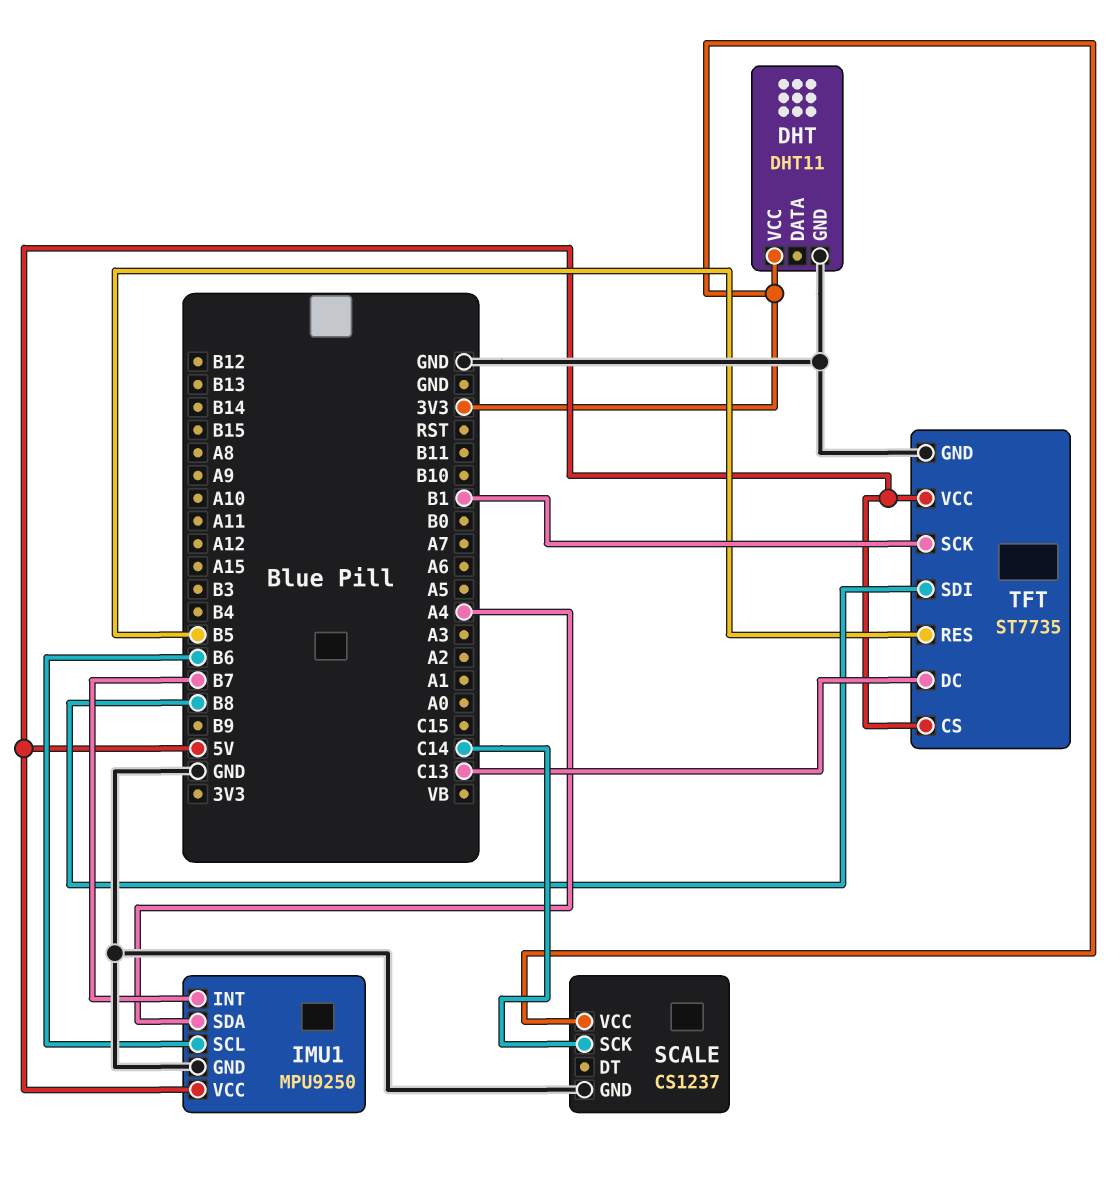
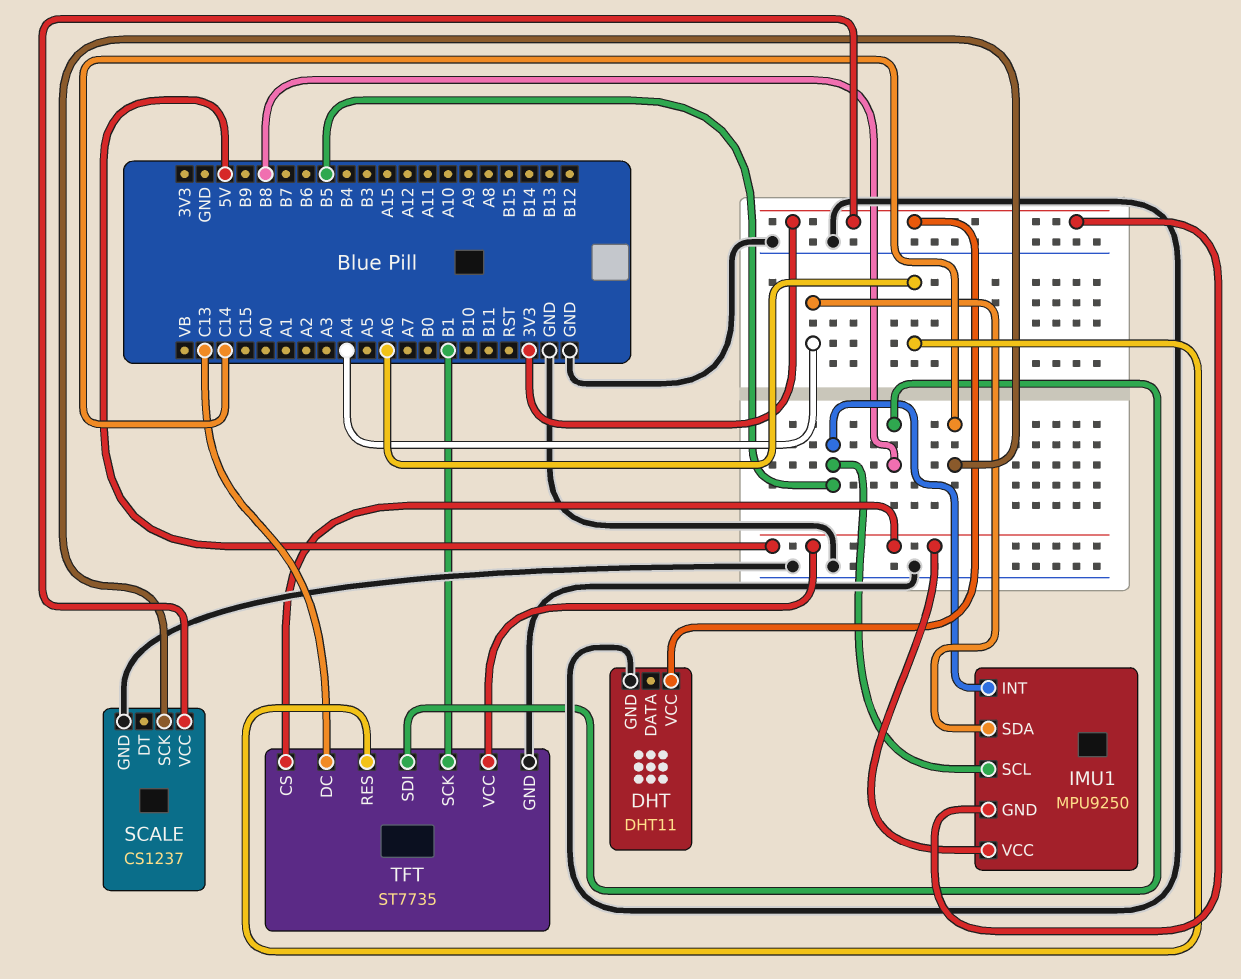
IMU1 pin GND: GND -> 3V3
IMU1 pin INT: B7 -> B5
IMU1 pin SCL: B6 -> B5
TFT pin RES: B5 -> A6

